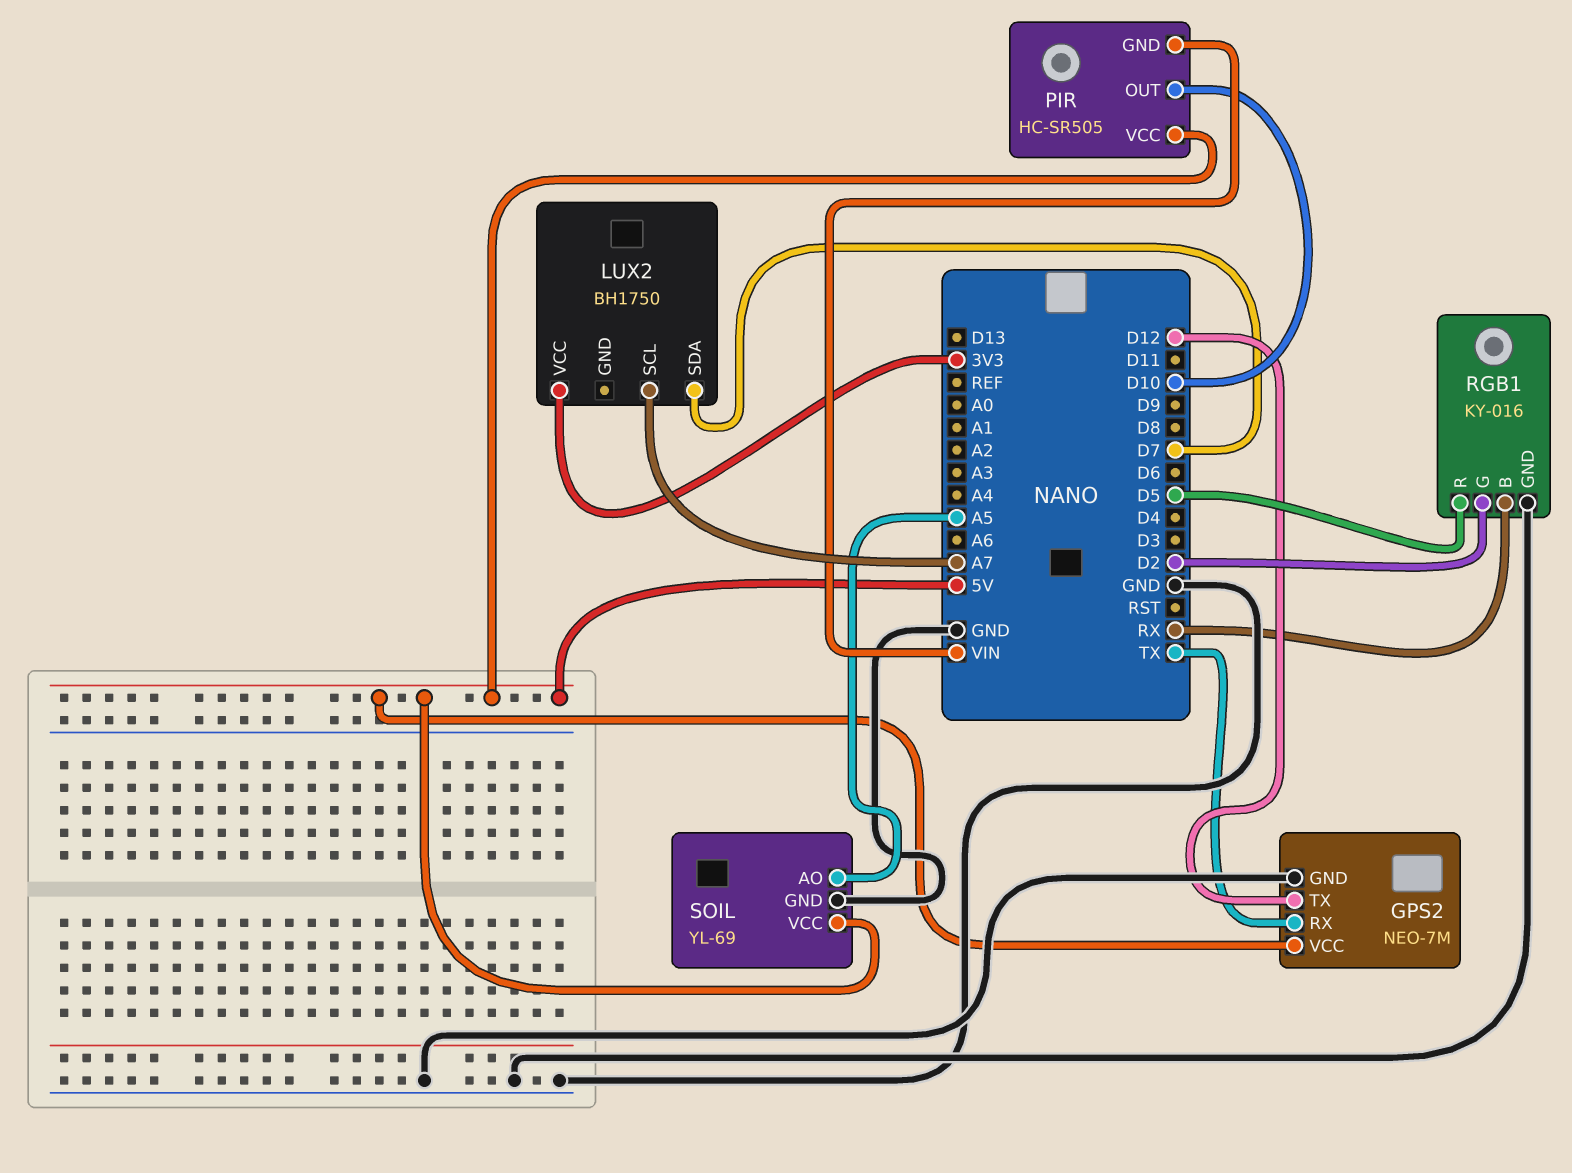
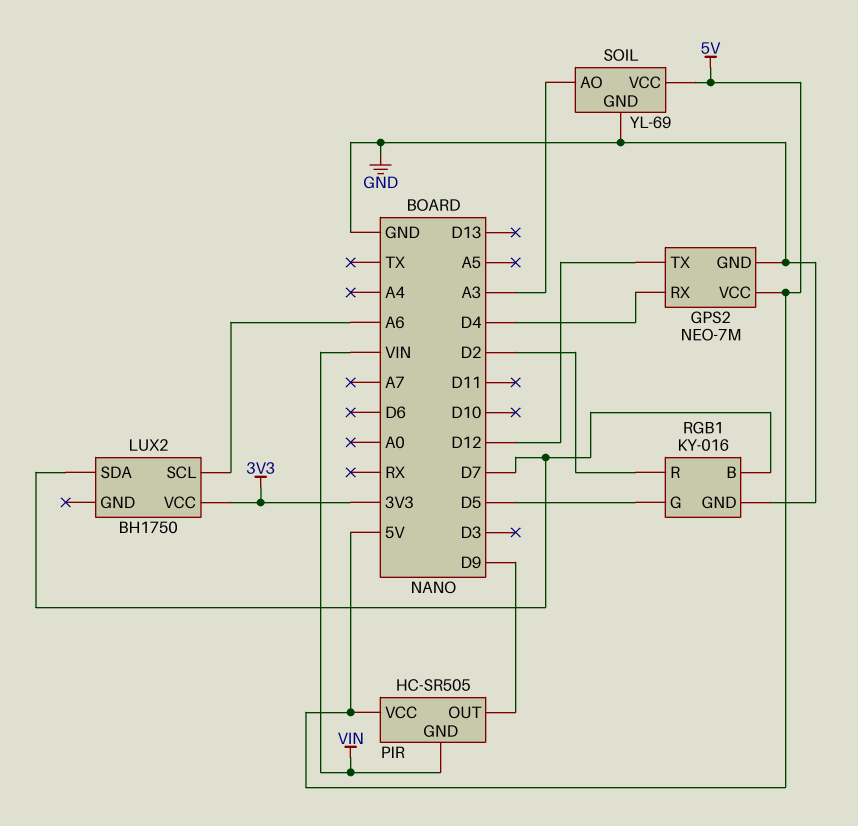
GPS2 pin RX: TX -> D4
LUX2 pin SCL: A7 -> A6
PIR pin OUT: D10 -> D9
RGB1 pin B: RX -> D7
RGB1 pin G: D2 -> D5
RGB1 pin R: D5 -> D2
SOIL pin AO: A5 -> A3

